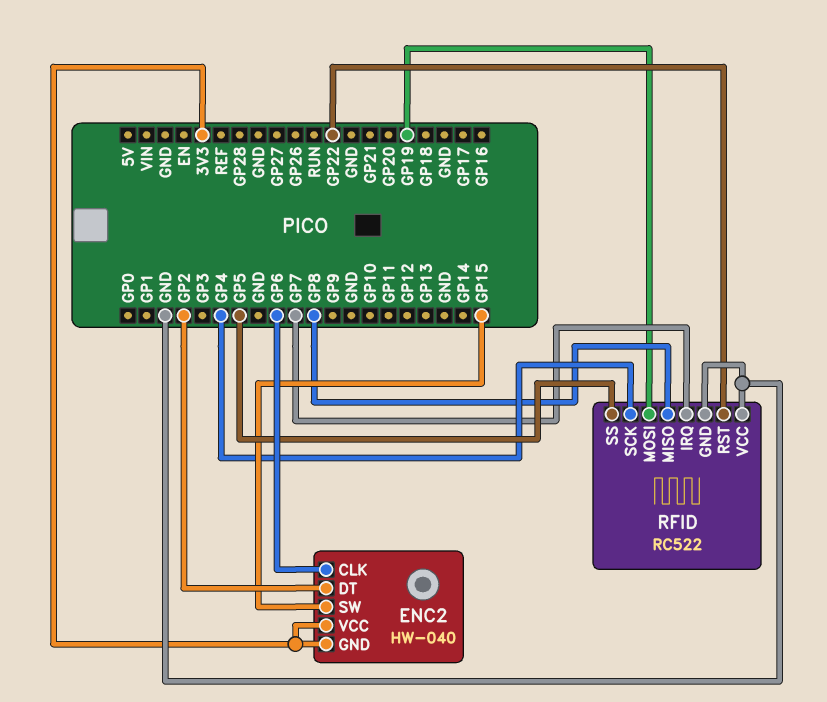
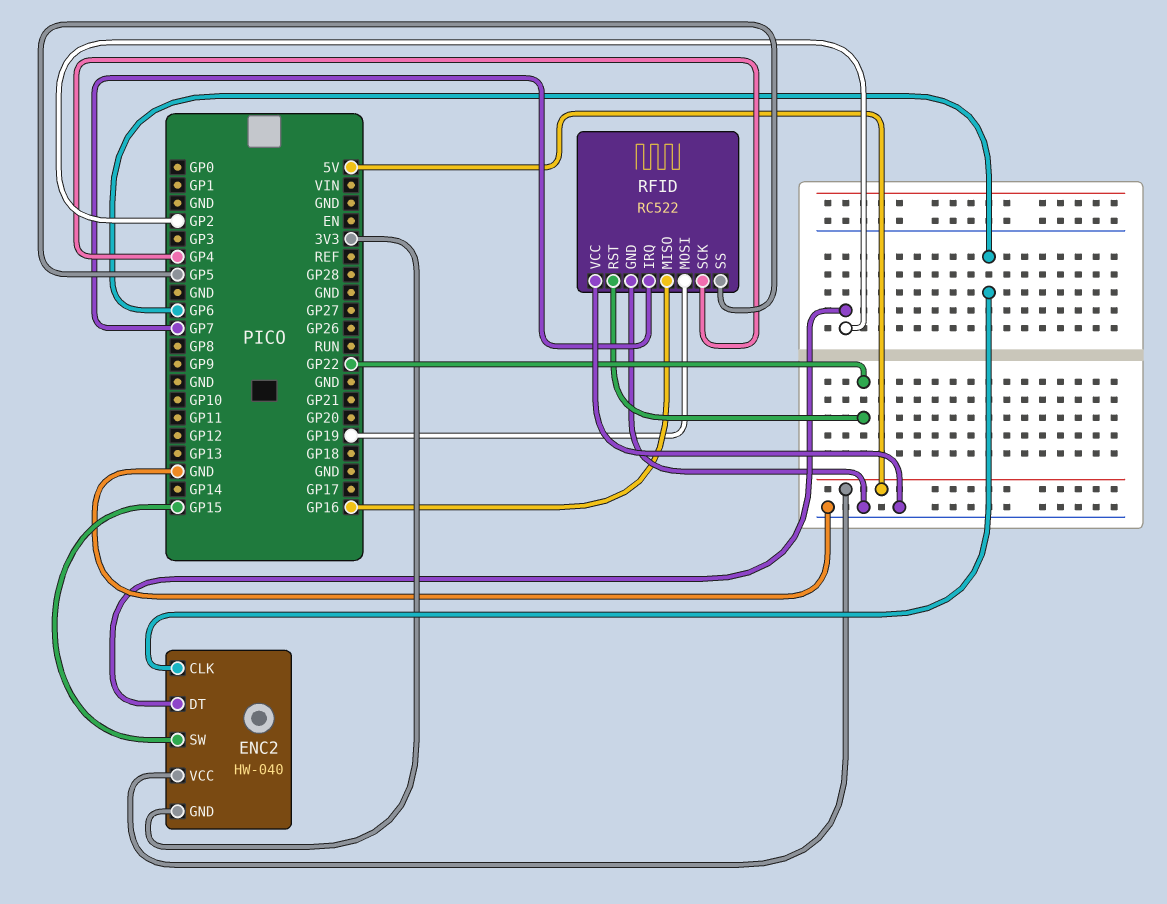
ENC2 pin VCC: 3V3 -> 5V
RFID pin MISO: GP8 -> GP16

